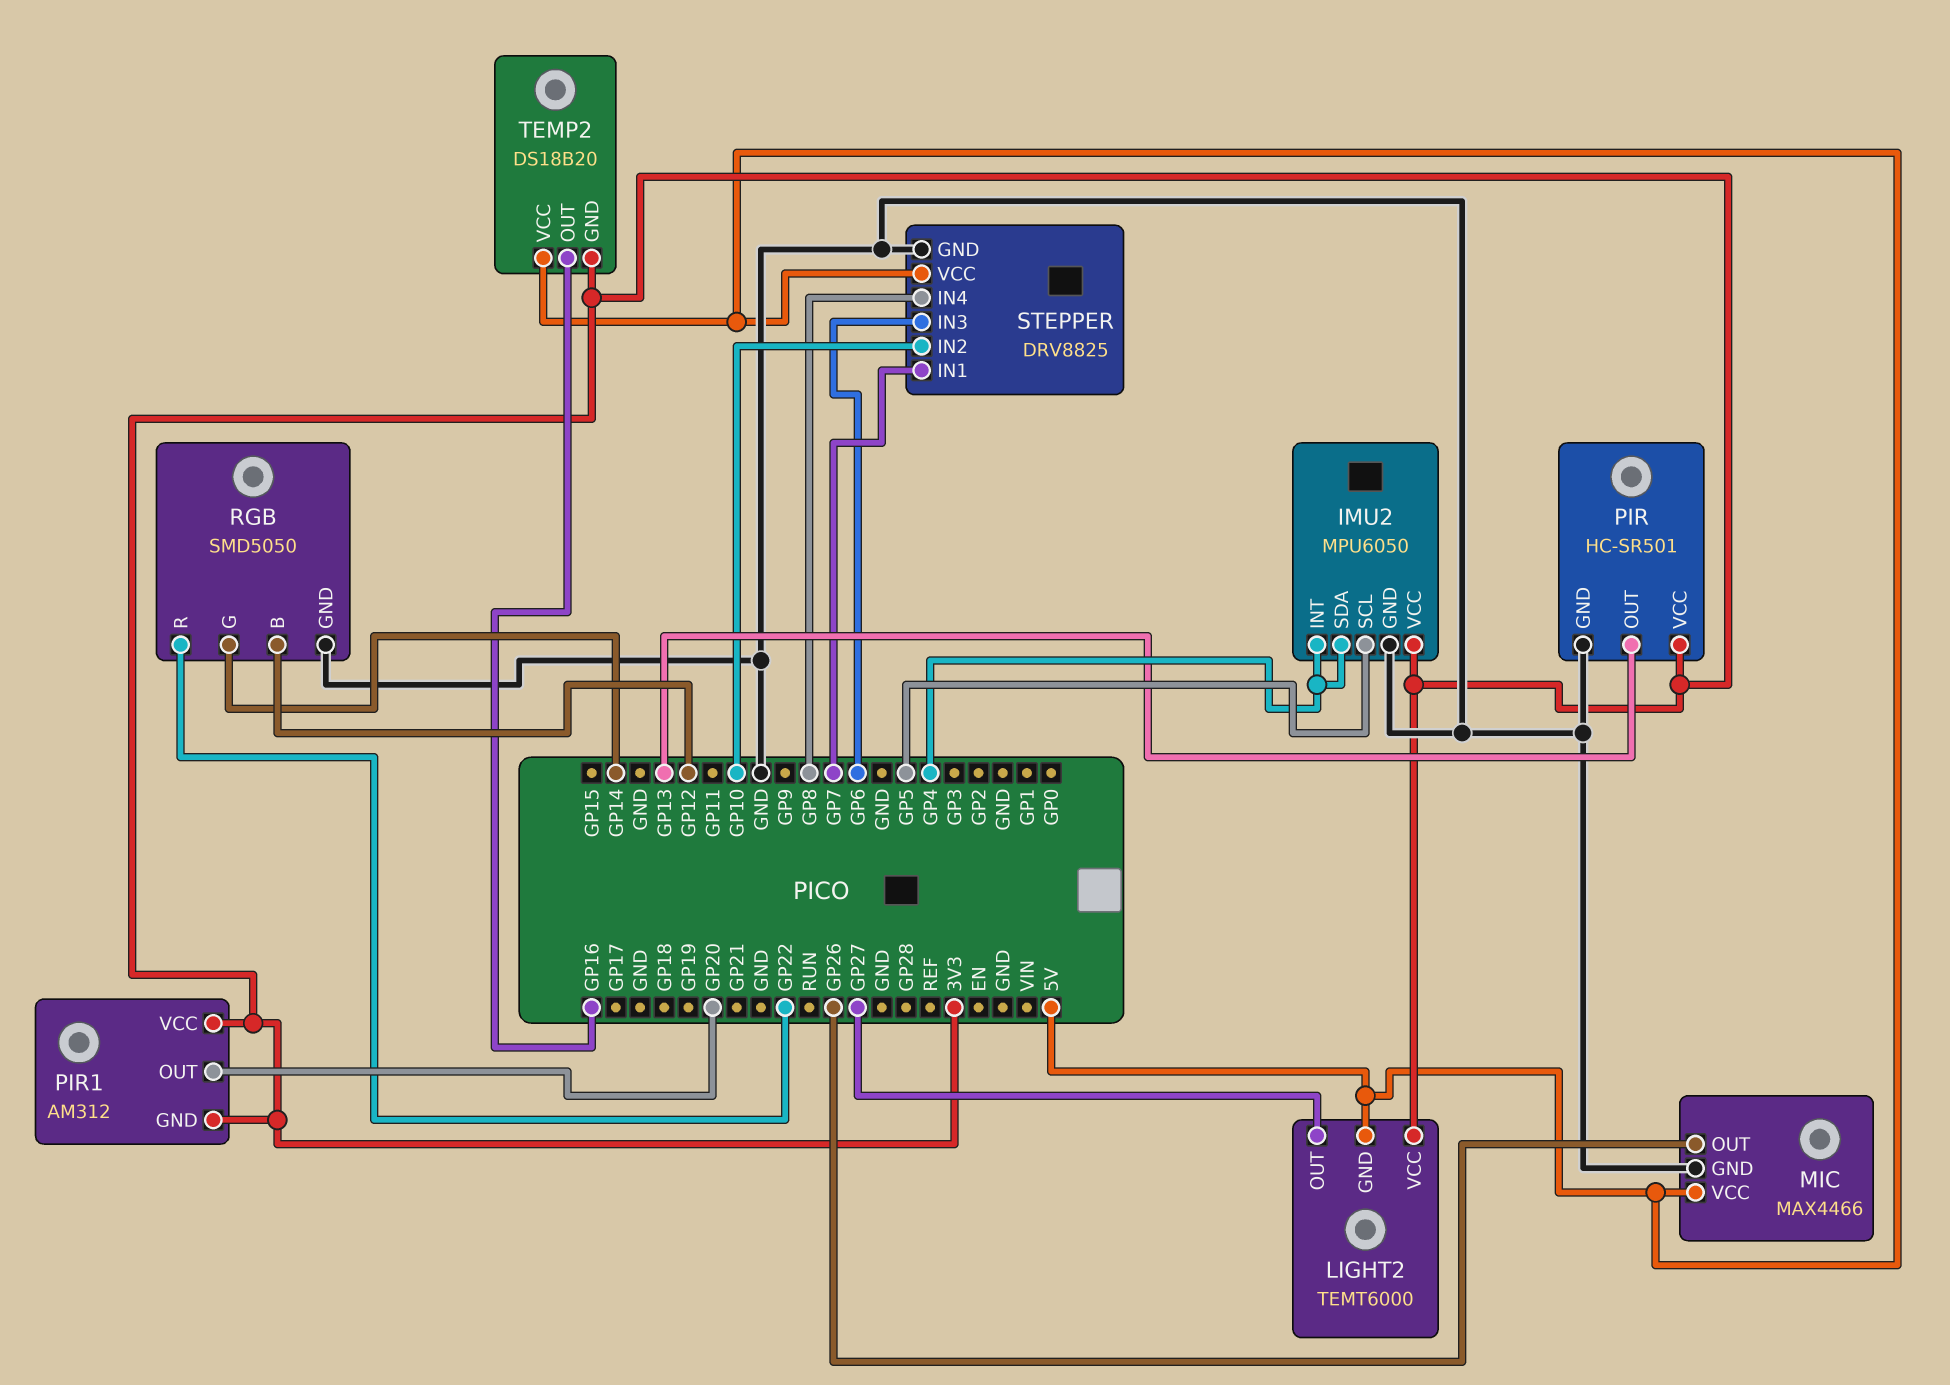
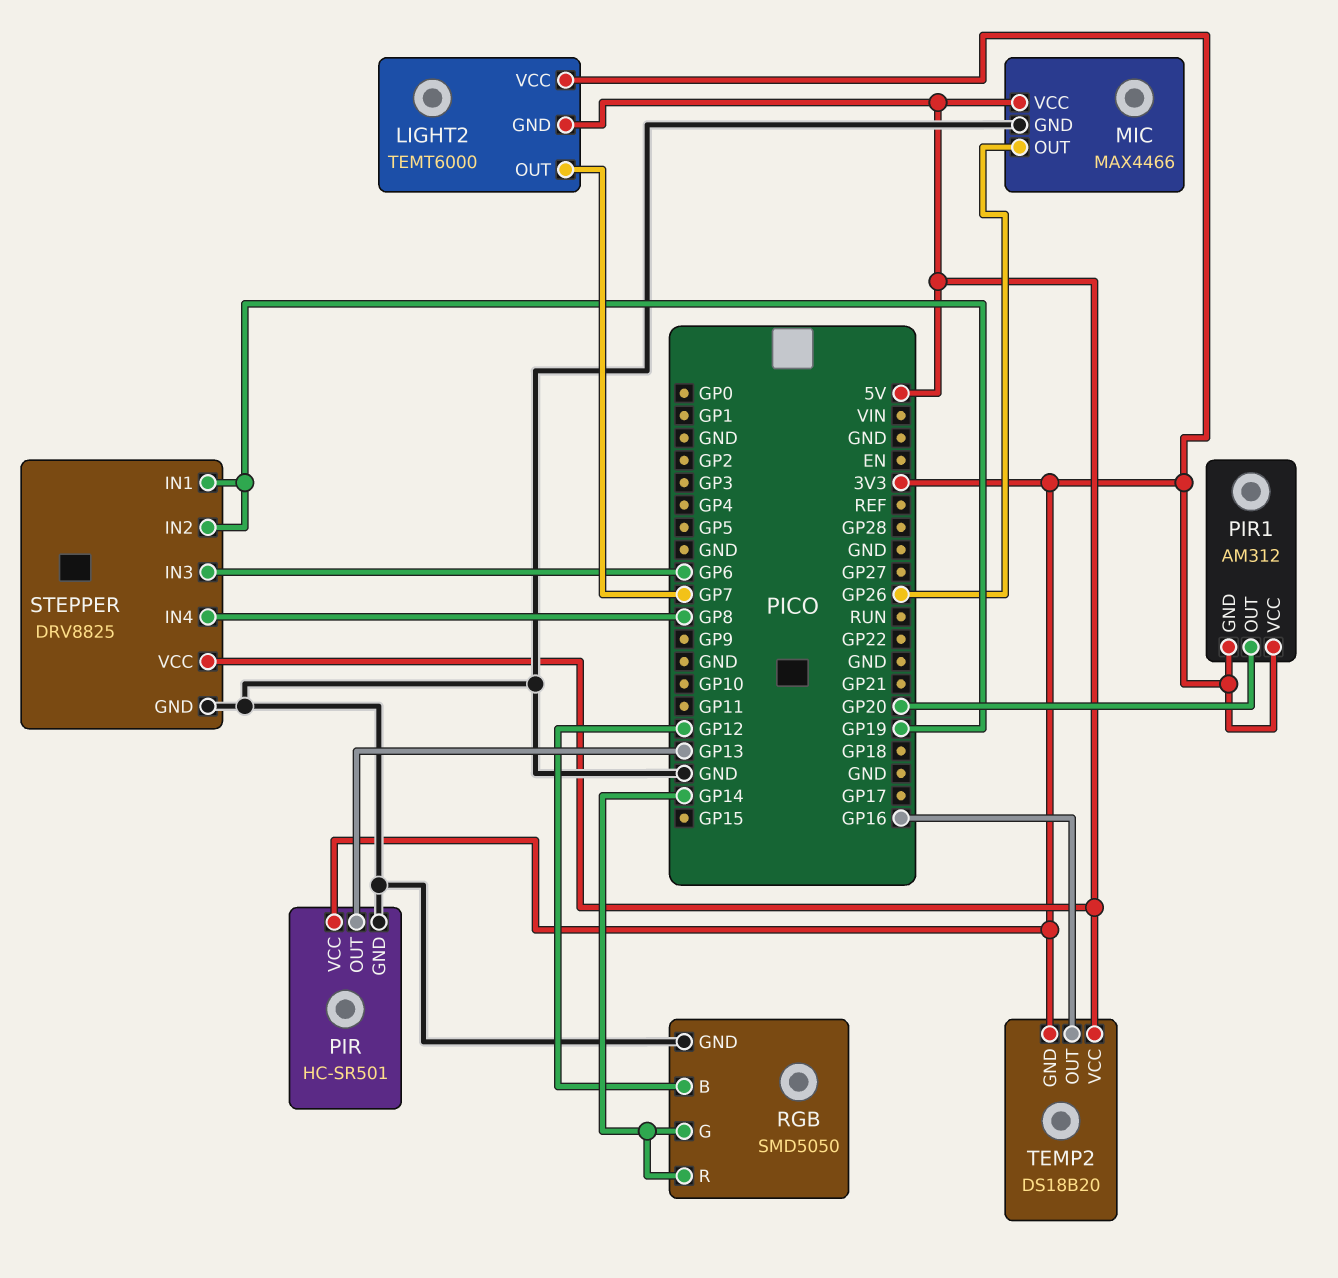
IMU2: MPU6050 -> none
IMU2 pin GND: GND -> none
IMU2 pin INT: GP4 -> none
IMU2 pin SCL: GP5 -> none
IMU2 pin SDA: GP4 -> none
IMU2 pin VCC: 3V3 -> none
LIGHT2 pin OUT: GP27 -> GP7
RGB pin R: GP22 -> GP14
STEPPER pin IN1: GP7 -> GP19
STEPPER pin IN2: GP10 -> GP19

